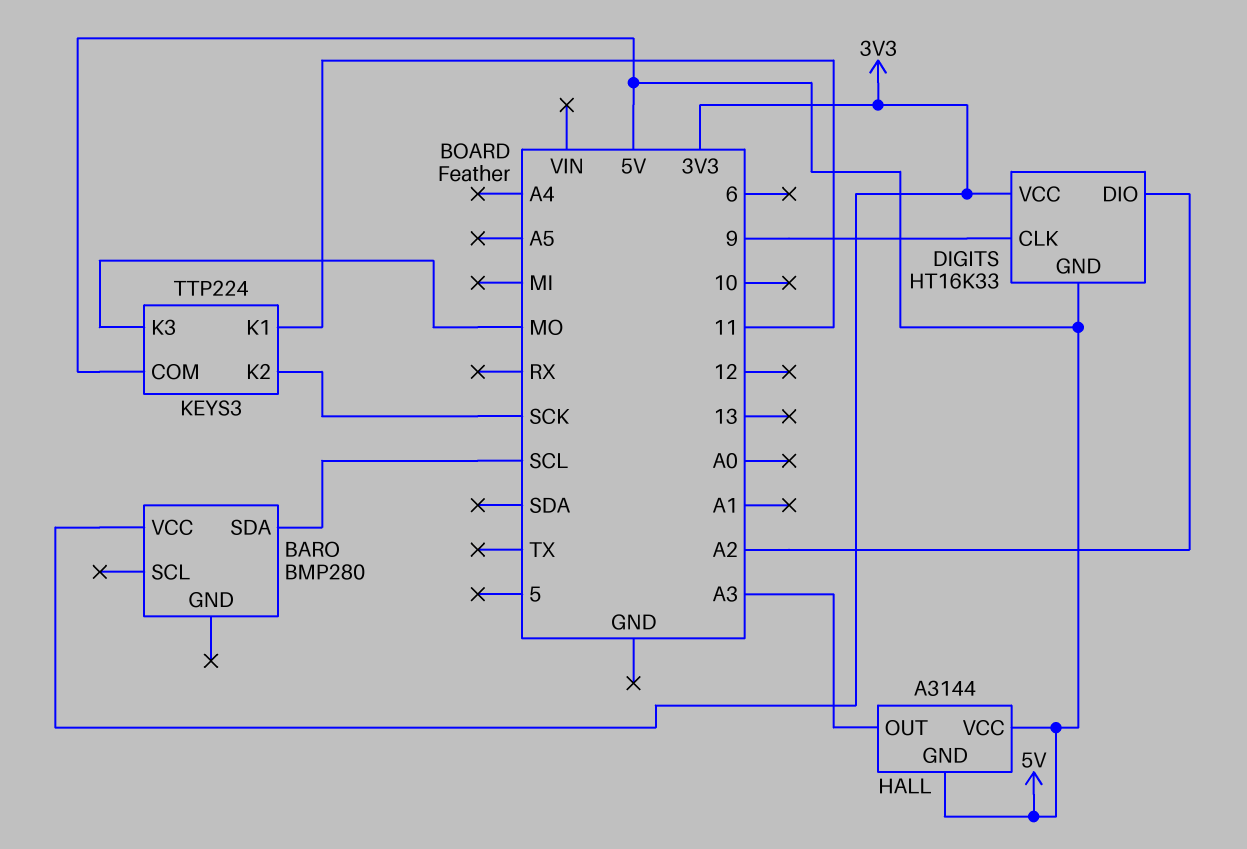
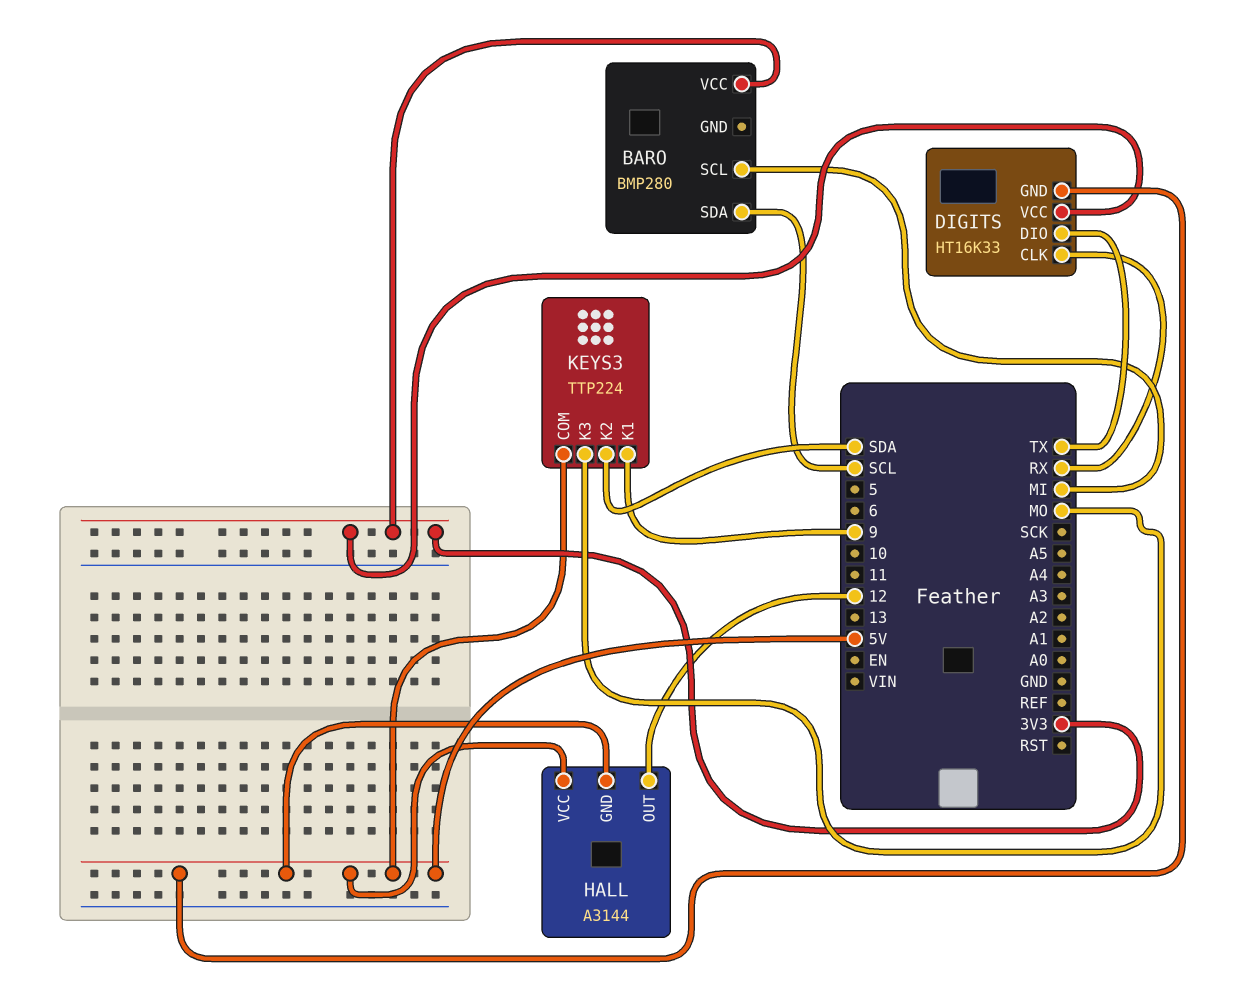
BARO pin SCL: none -> MI
DIGITS pin CLK: 9 -> RX
DIGITS pin DIO: A2 -> TX
HALL pin OUT: A3 -> 12
KEYS3 pin K1: 11 -> 9
KEYS3 pin K2: SCK -> SDA

